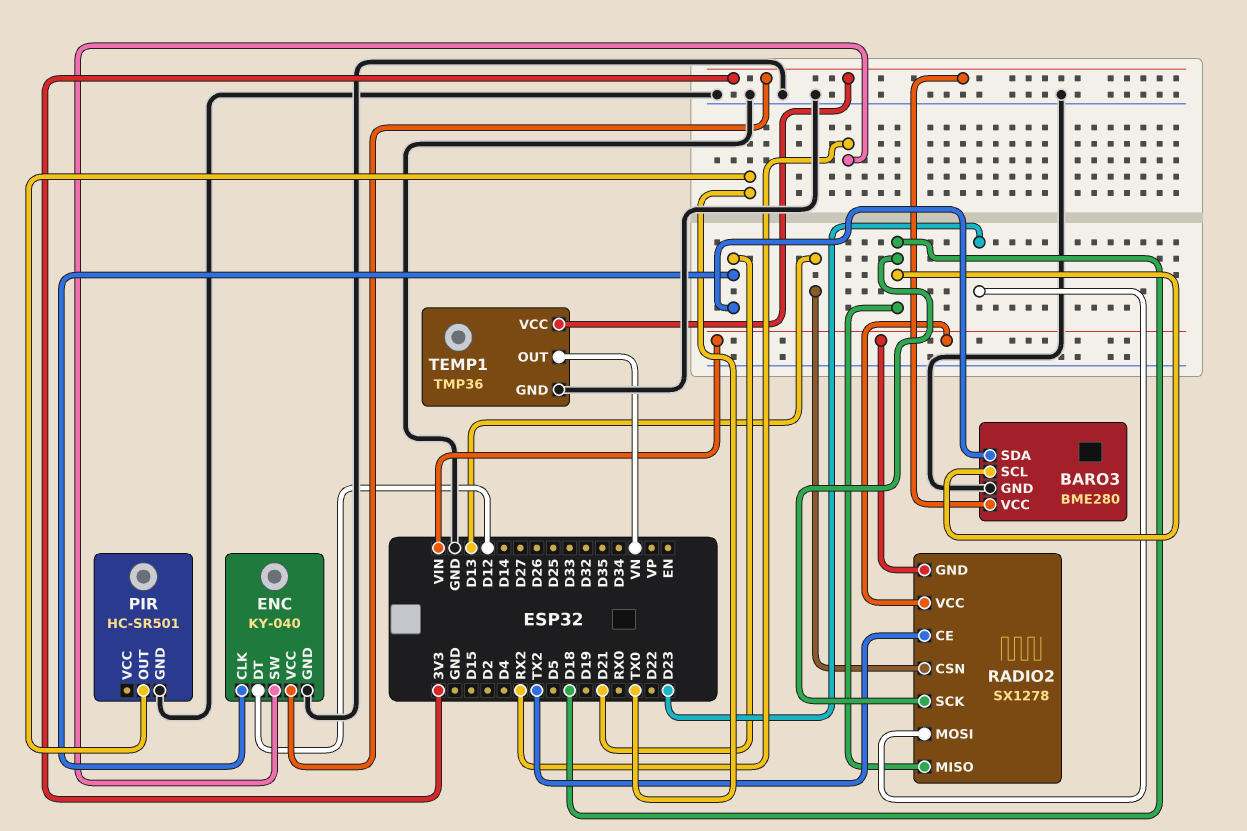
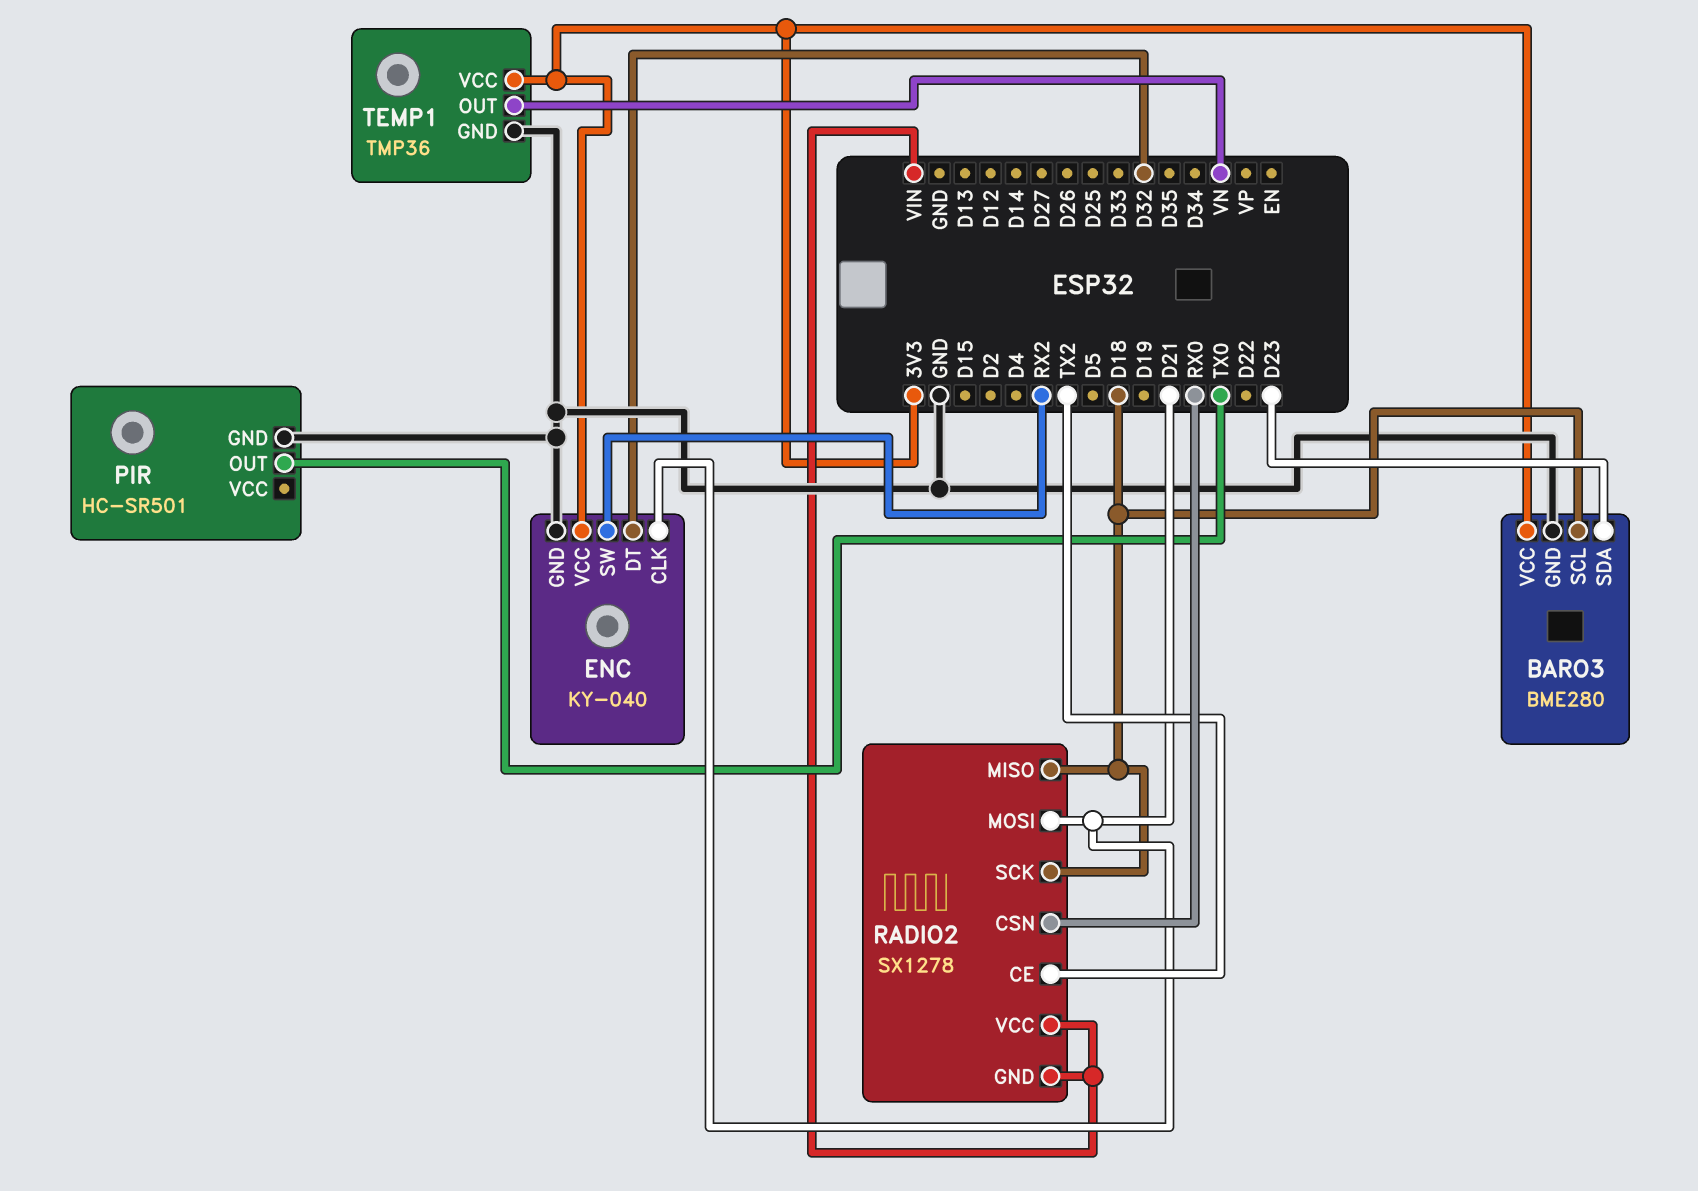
BARO3 pin SDA: D21 -> D23
ENC pin DT: D12 -> D32
RADIO2 pin CSN: D13 -> RX0
RADIO2 pin MOSI: D23 -> D21

